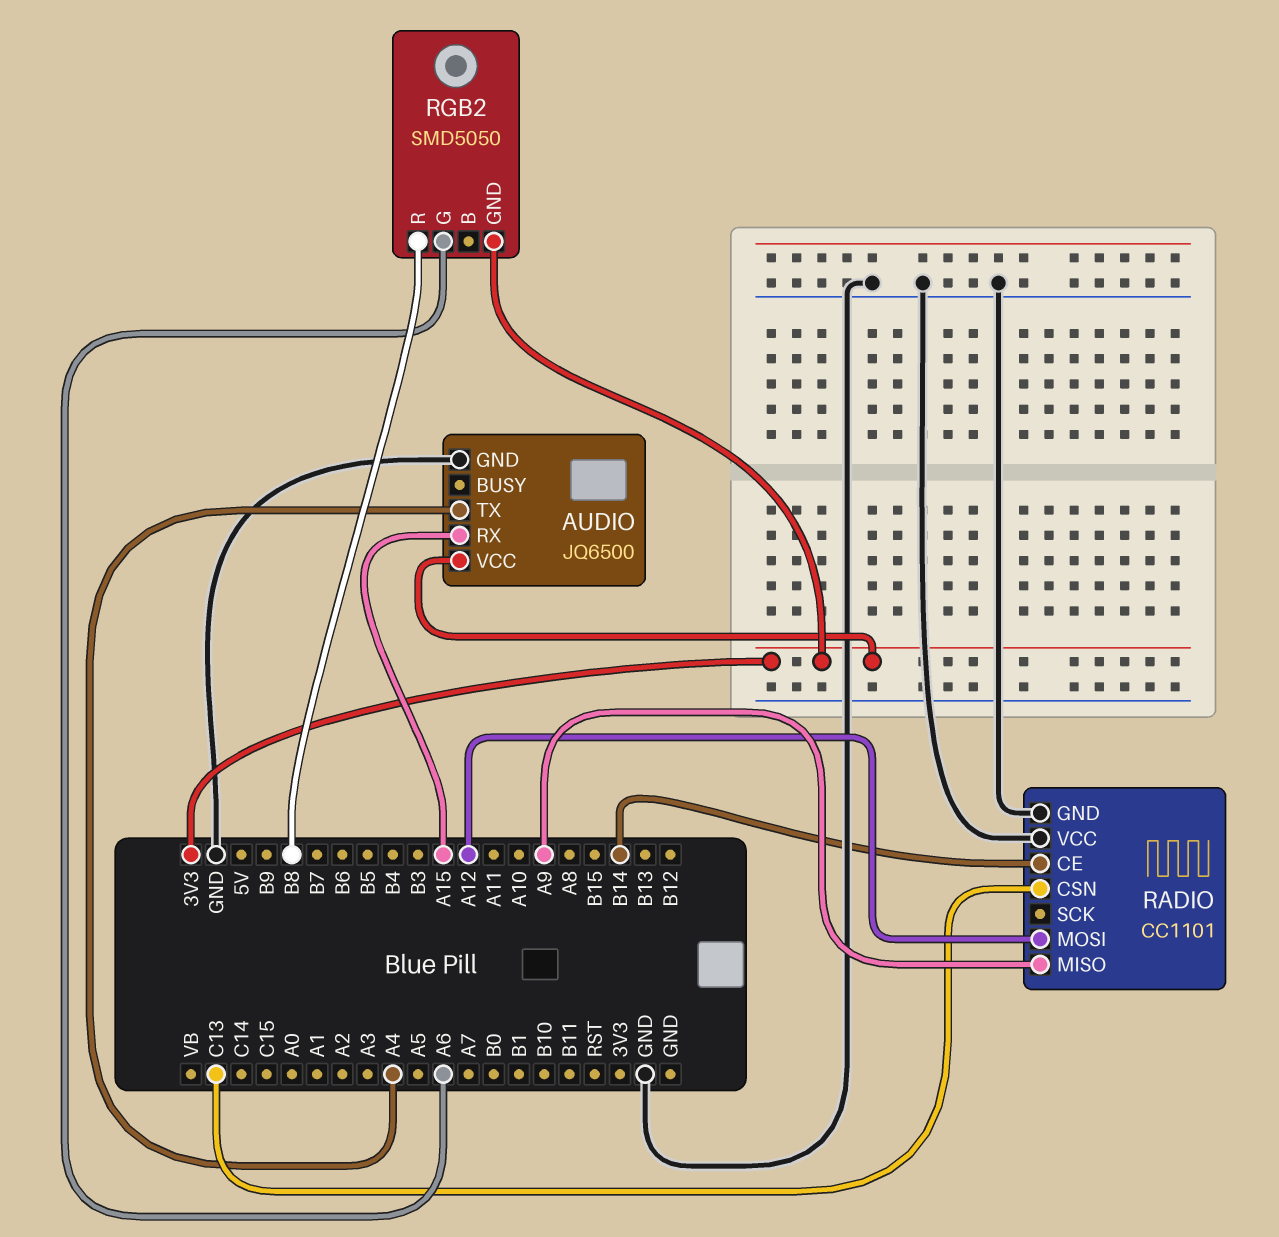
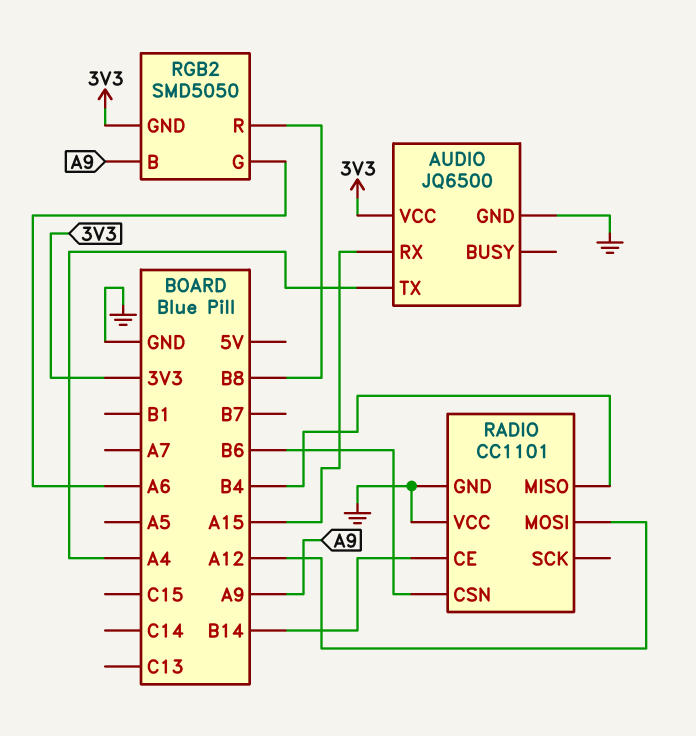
RADIO pin CSN: C13 -> B6
RADIO pin MISO: A9 -> B4
RGB2 pin B: none -> A9

